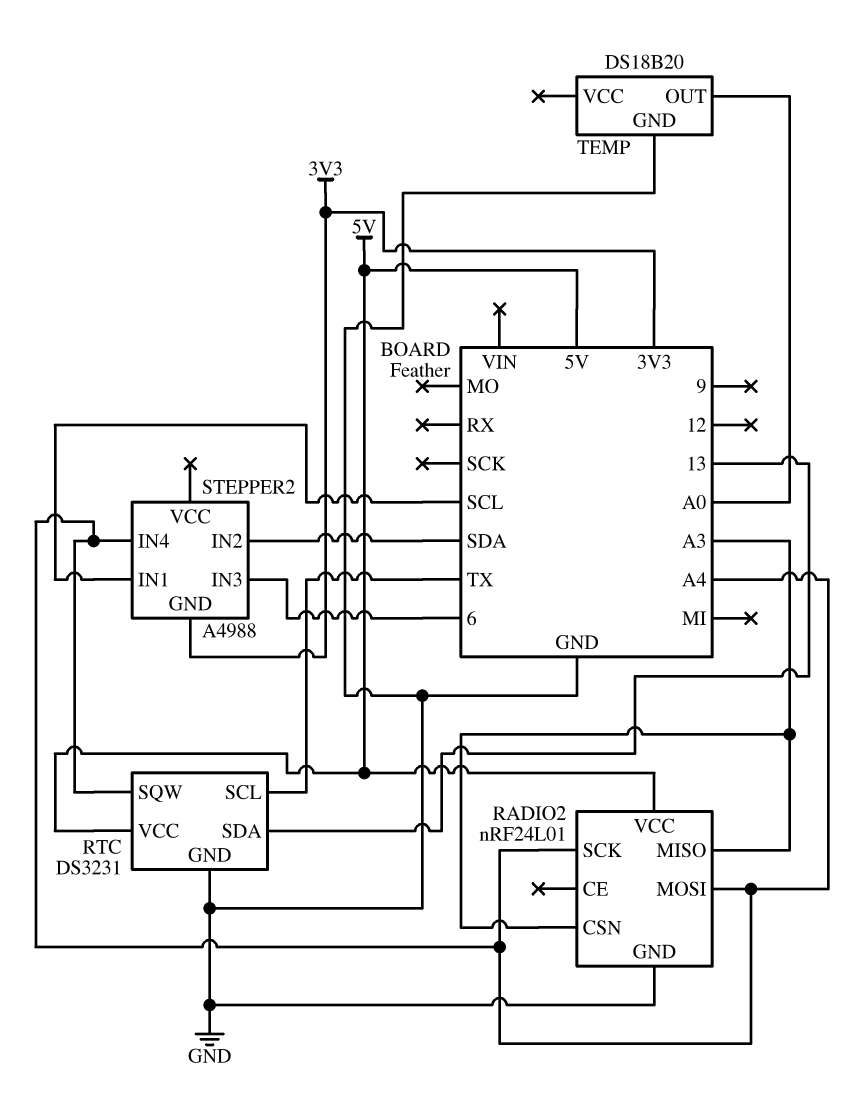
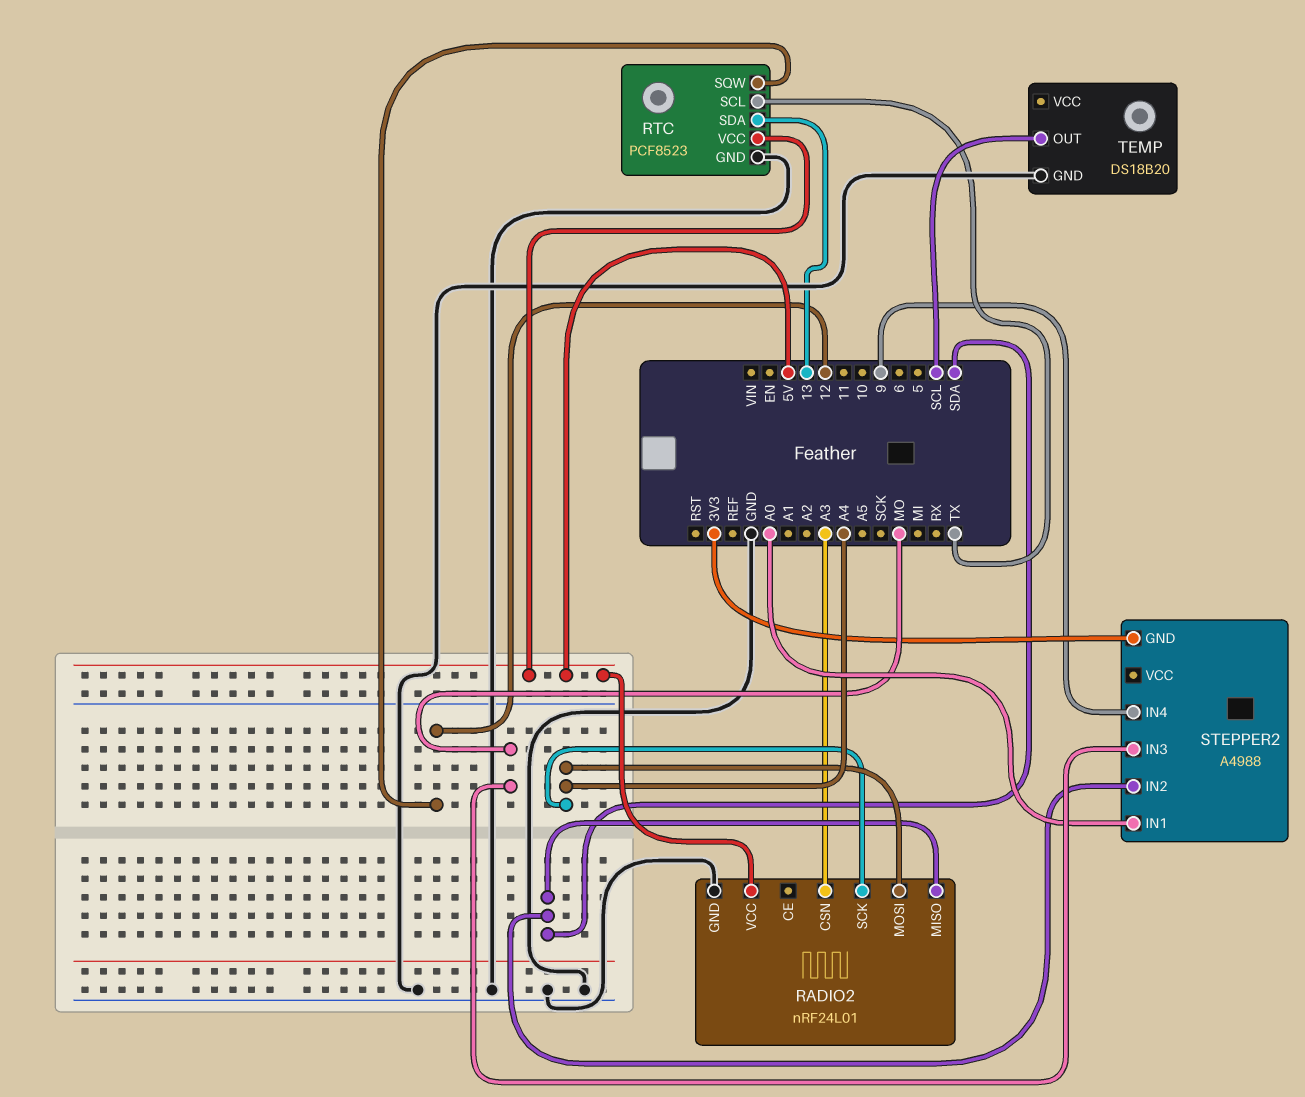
RADIO2 pin MISO: A3 -> SDA
RTC: DS3231 -> PCF8523
RTC pin SQW: A4 -> 12
STEPPER2 pin IN1: SCL -> A0
STEPPER2 pin IN3: 6 -> MO
STEPPER2 pin IN4: A4 -> 9
TEMP pin OUT: A0 -> SCL

